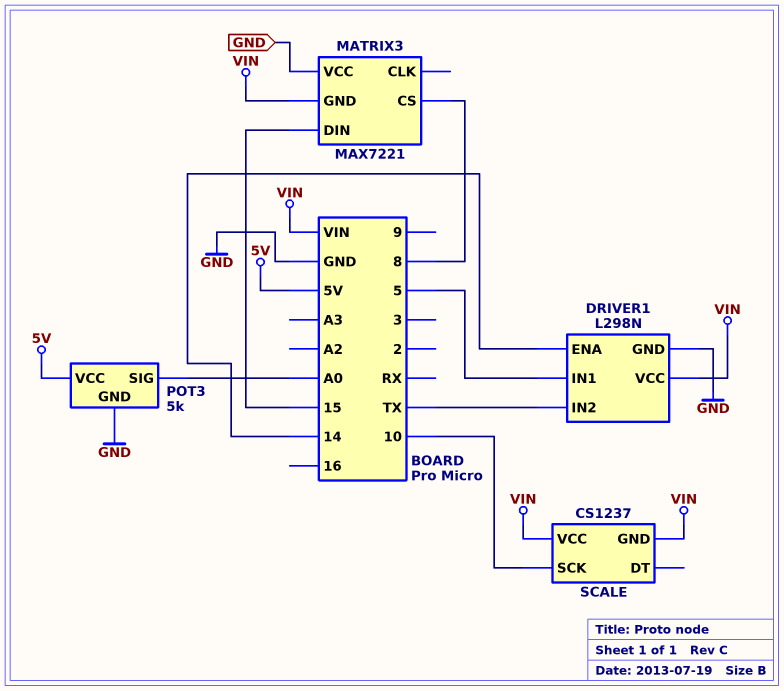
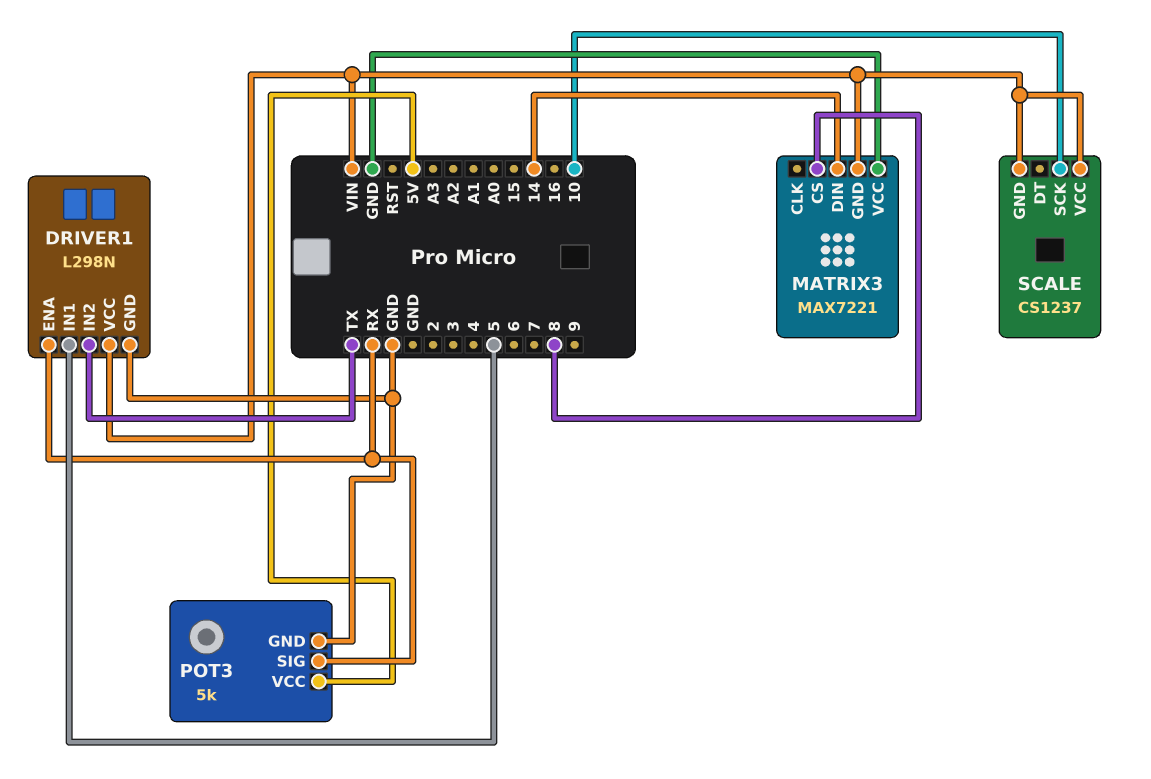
DRIVER1 pin ENA: 14 -> RX
MATRIX3 pin DIN: 15 -> 14
POT3 pin SIG: A0 -> RX

